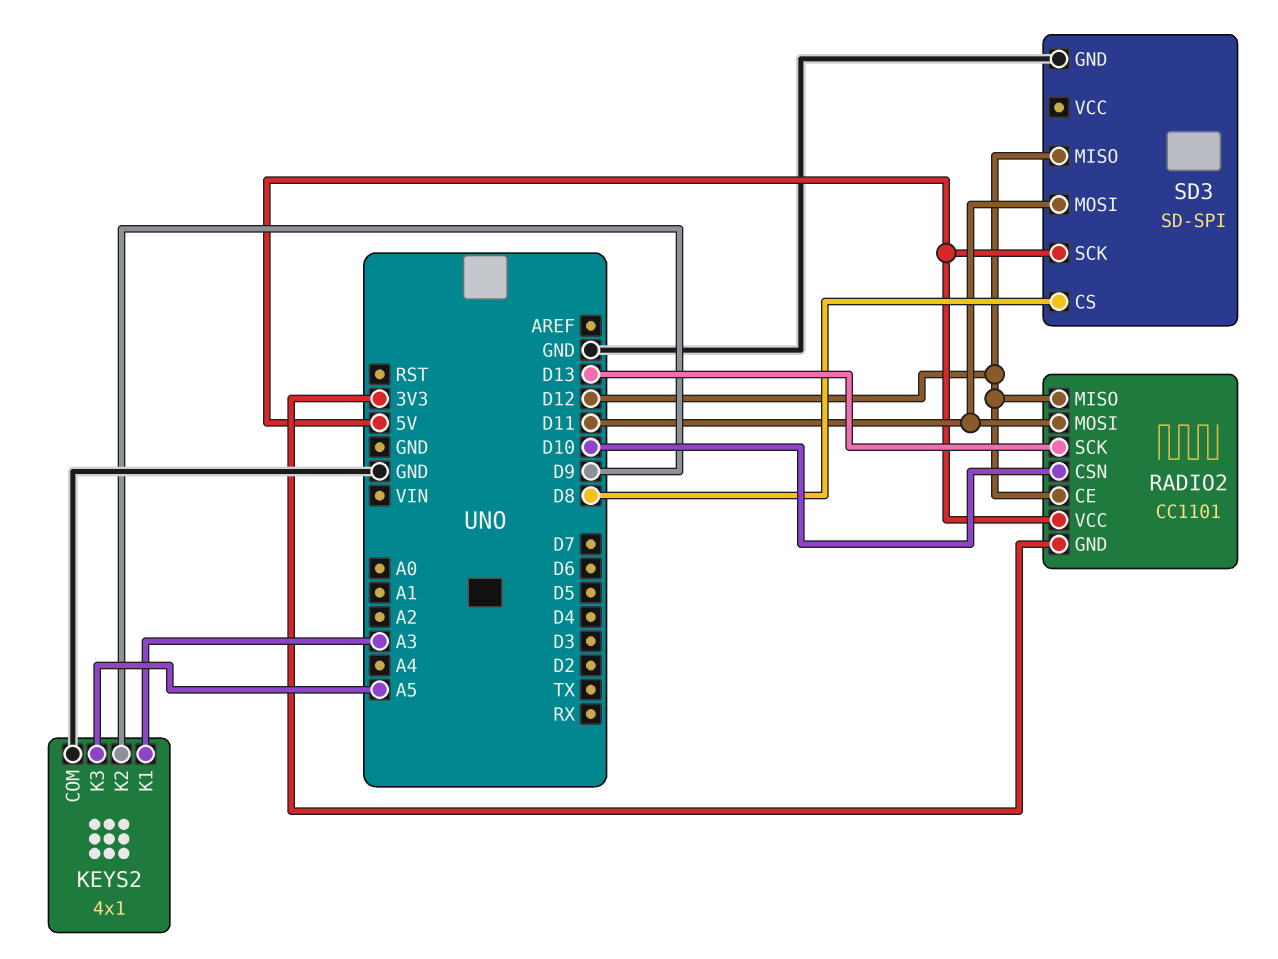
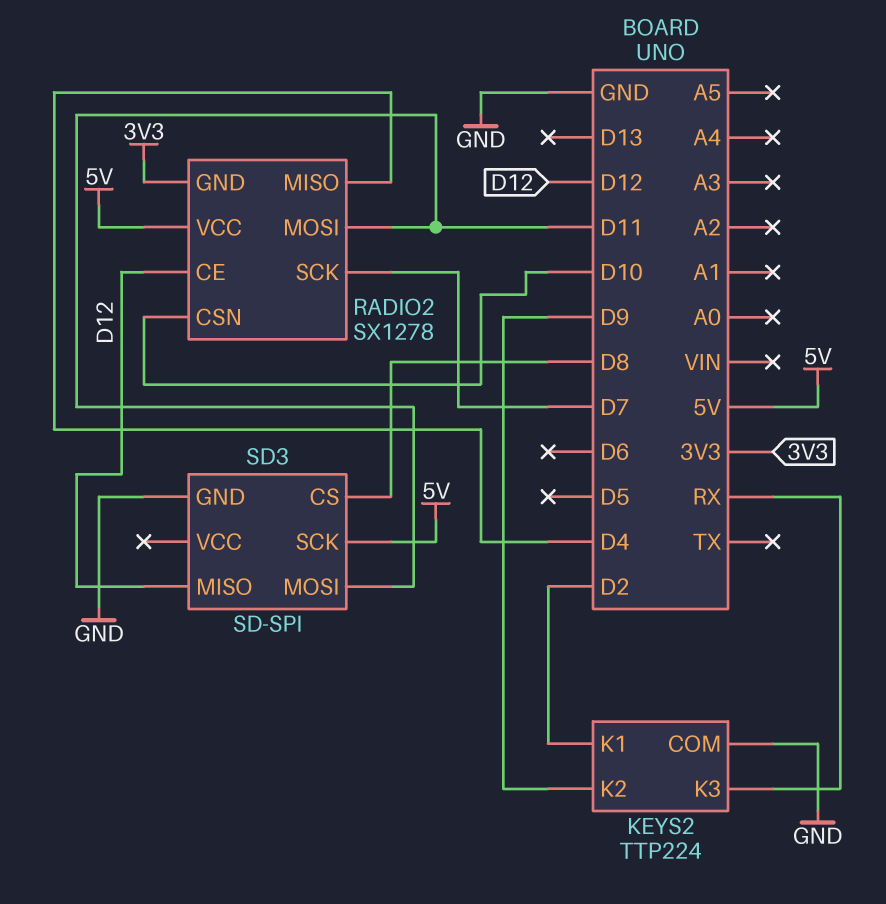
KEYS2: 4x1 -> TTP224
KEYS2 pin K1: A3 -> D2
KEYS2 pin K3: A5 -> RX
RADIO2: CC1101 -> SX1278
RADIO2 pin MISO: D12 -> D4
RADIO2 pin SCK: D13 -> D7

